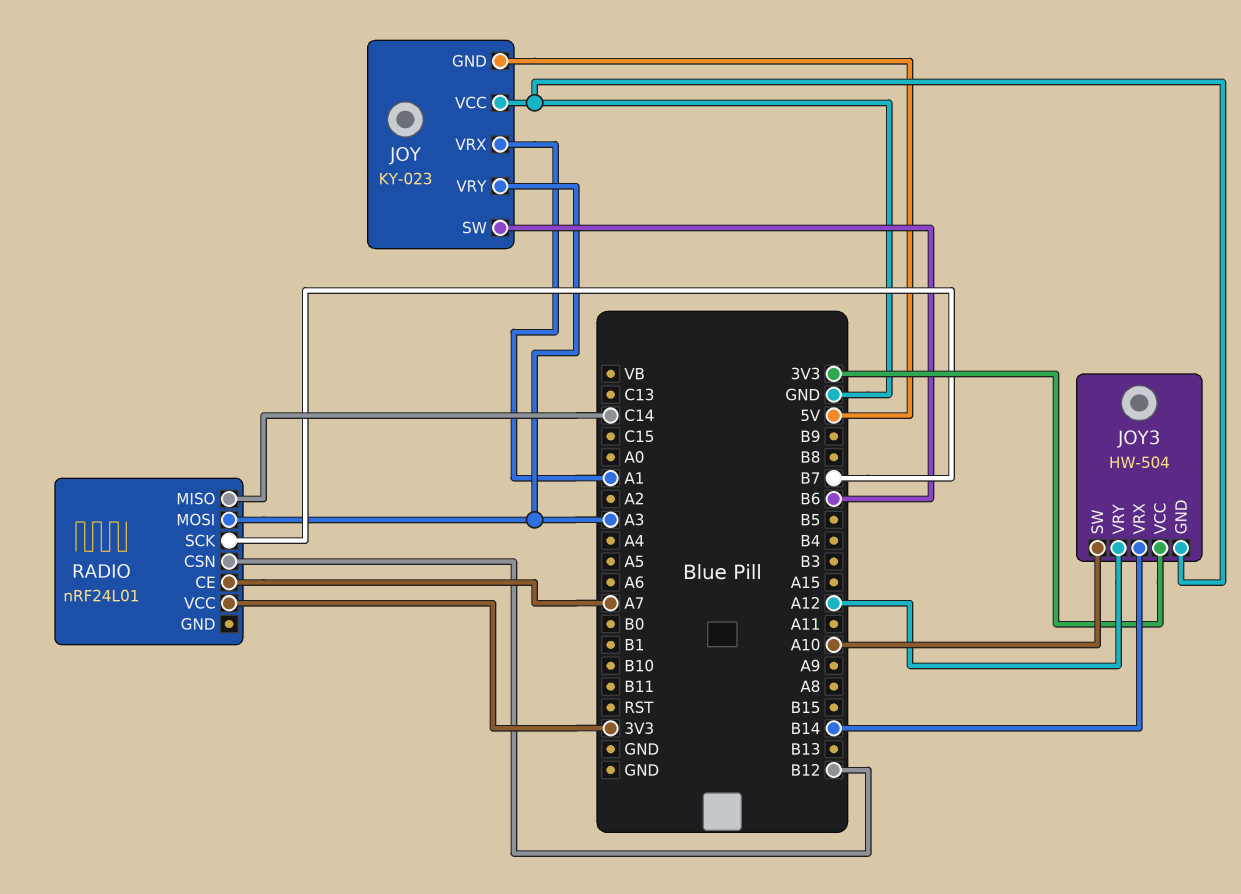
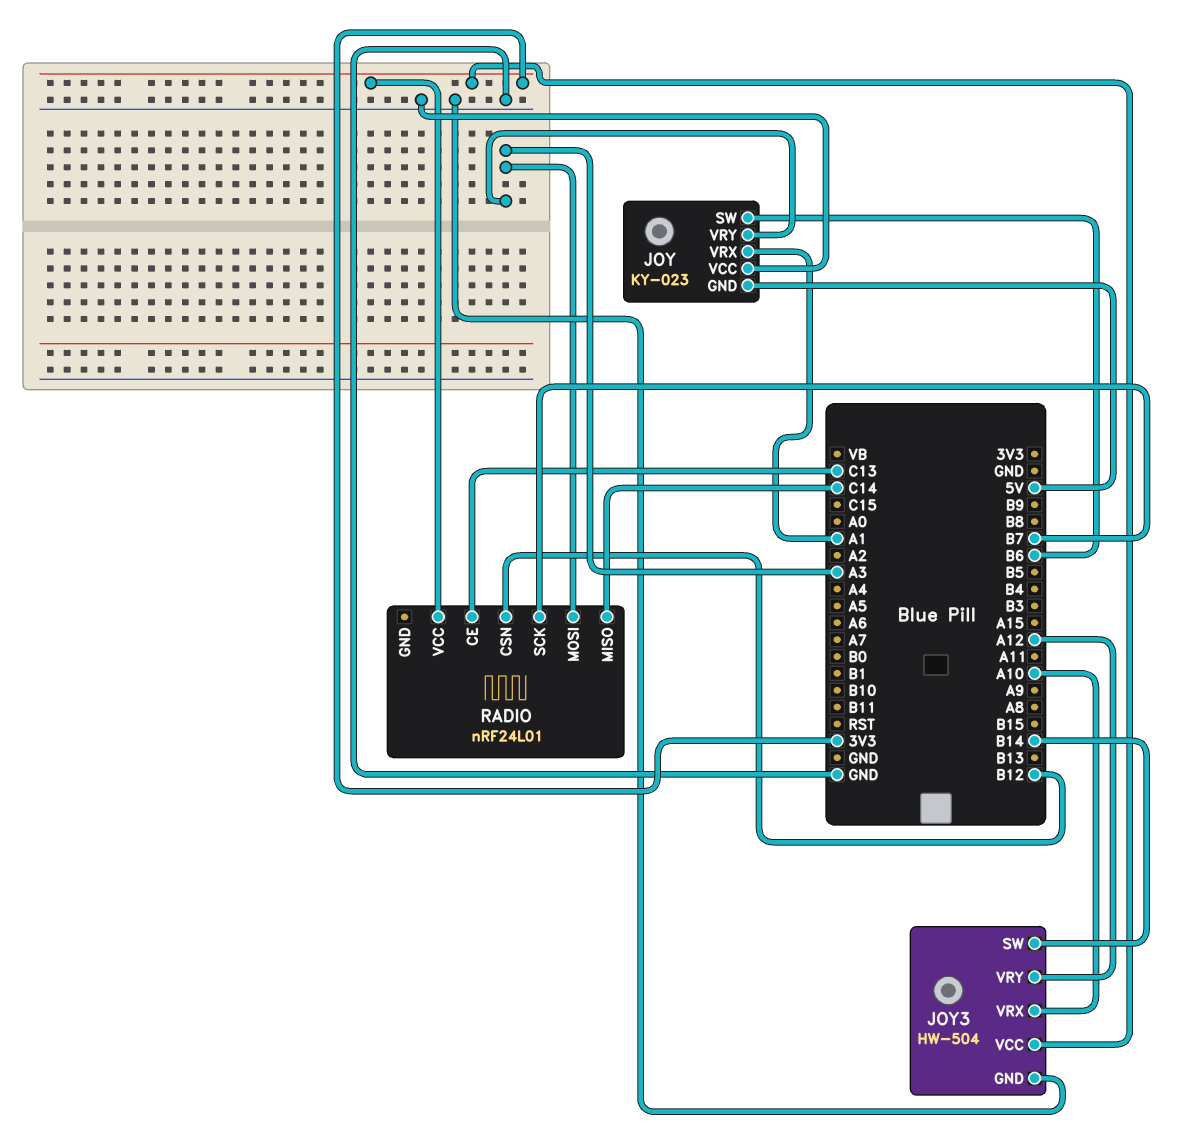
JOY3 pin SW: A10 -> B14
JOY3 pin VRX: B14 -> A10
RADIO pin CE: A7 -> C13

